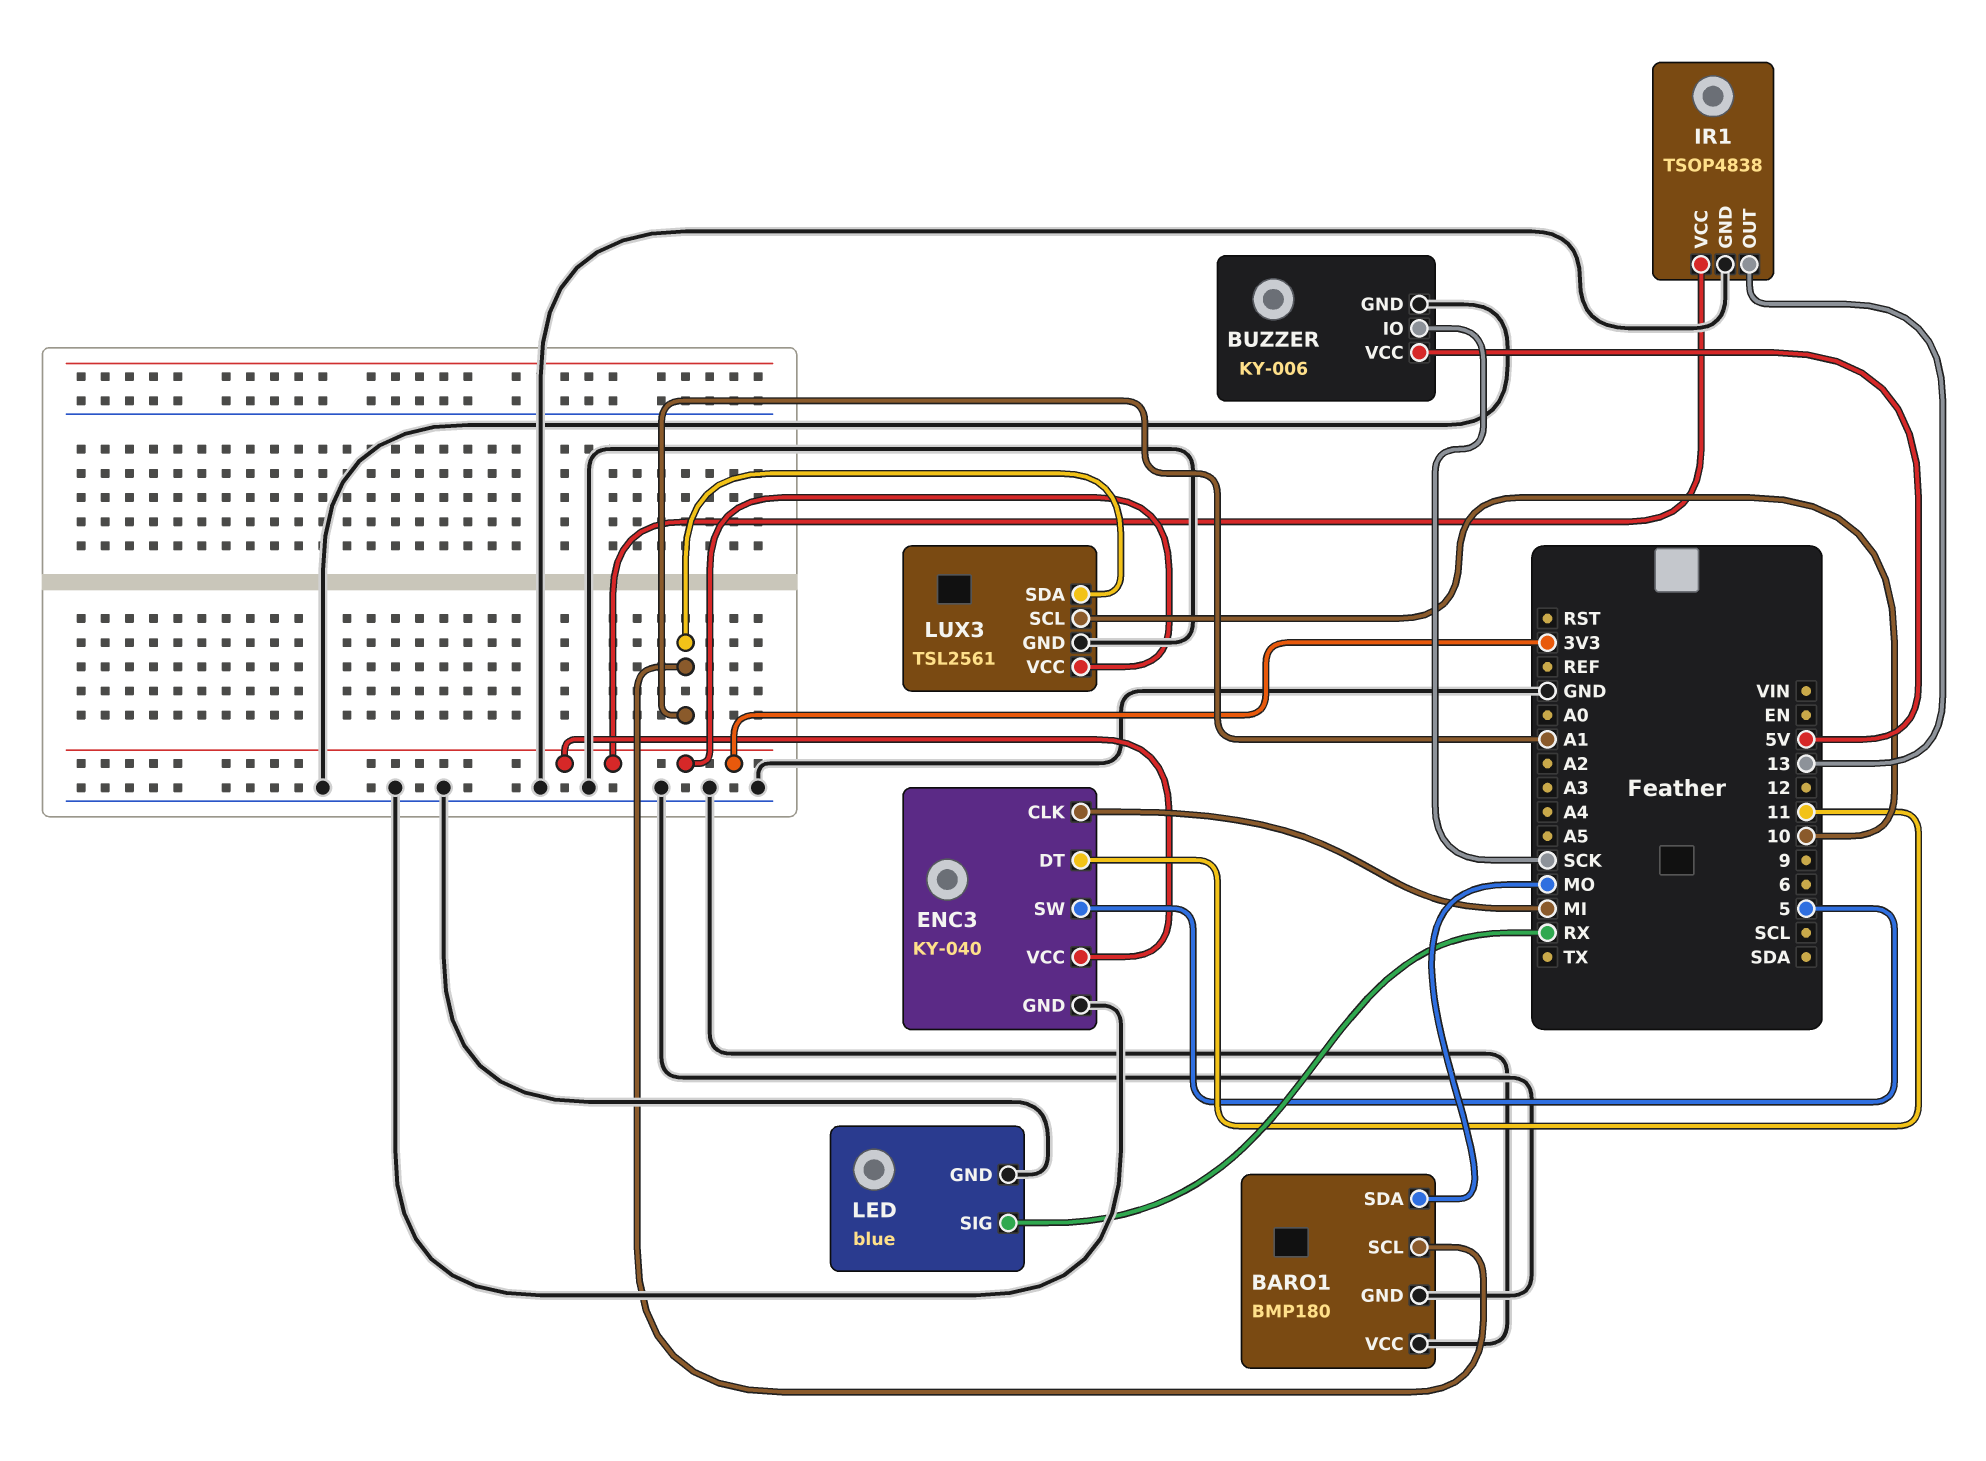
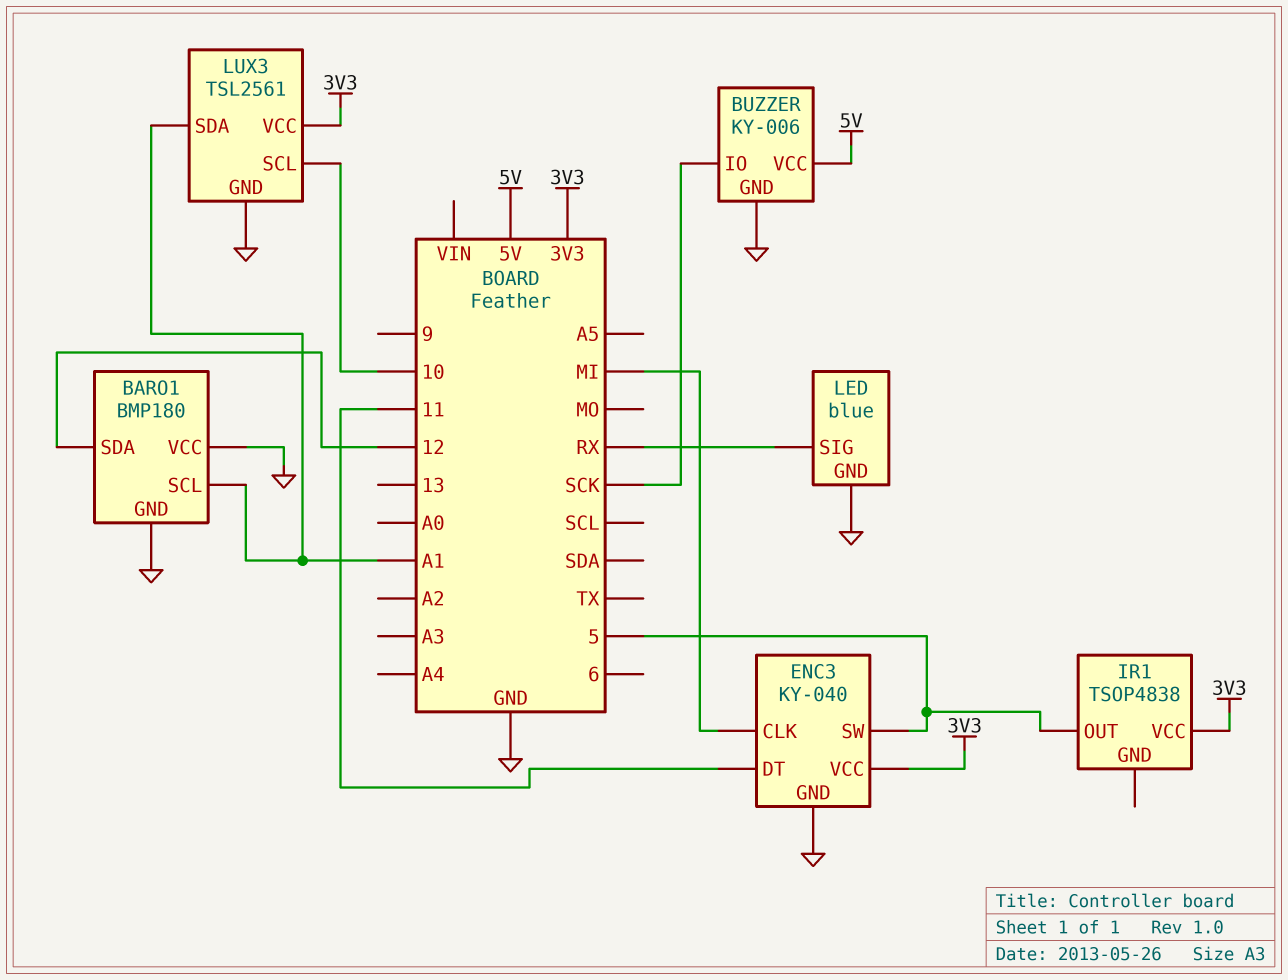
BARO1 pin SDA: MO -> 12
IR1 pin GND: GND -> none
IR1 pin OUT: 13 -> 5

